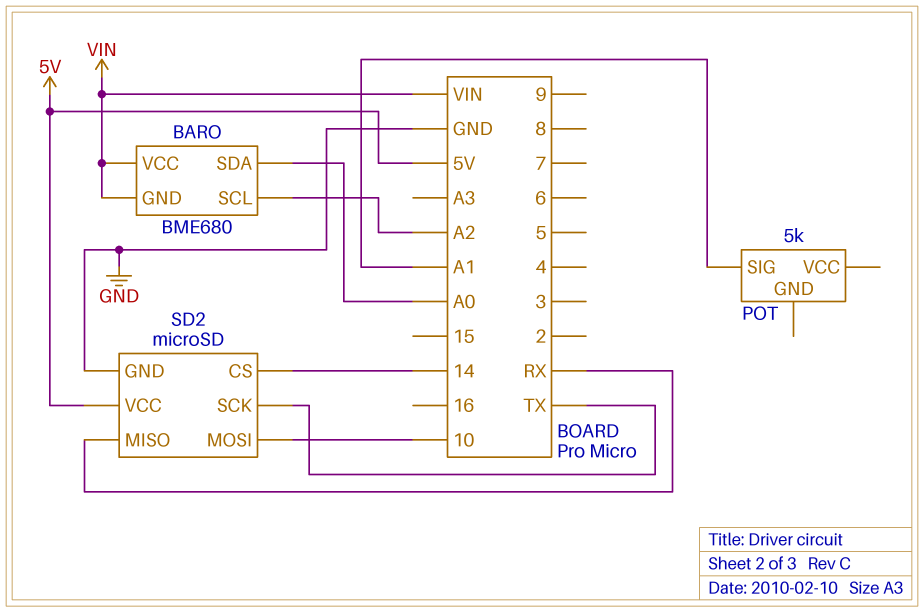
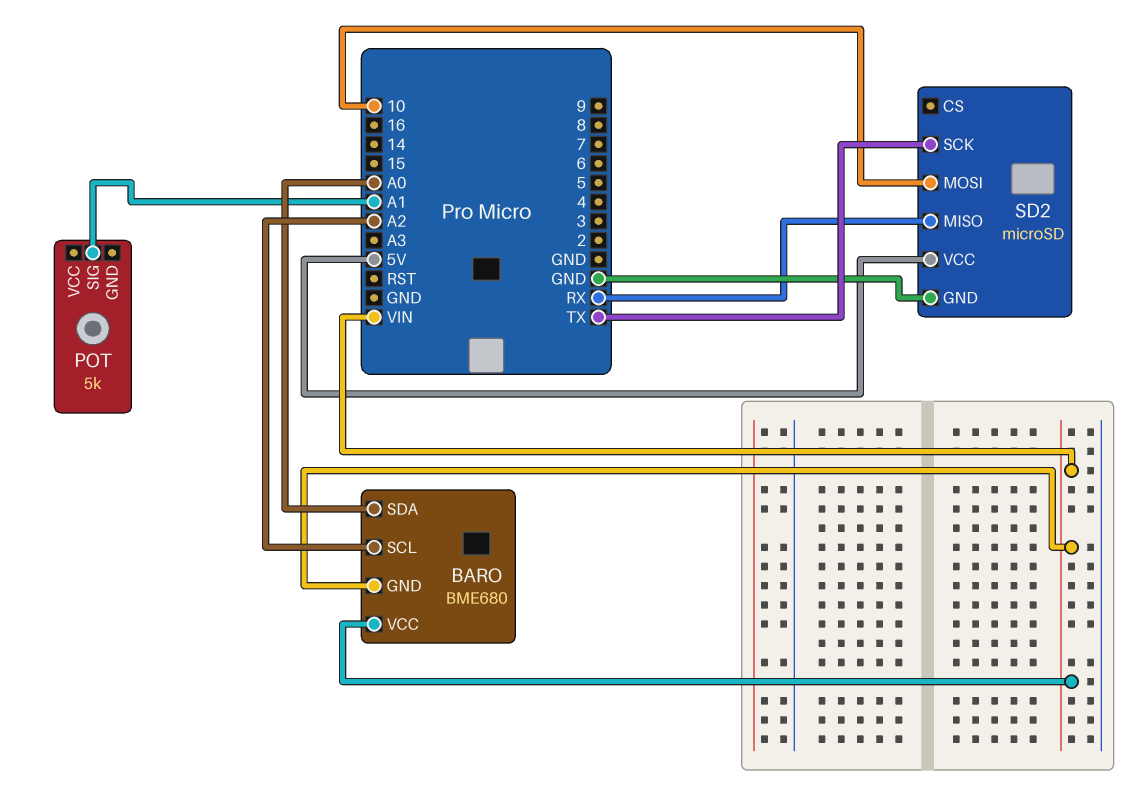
SD2 pin CS: 14 -> none

